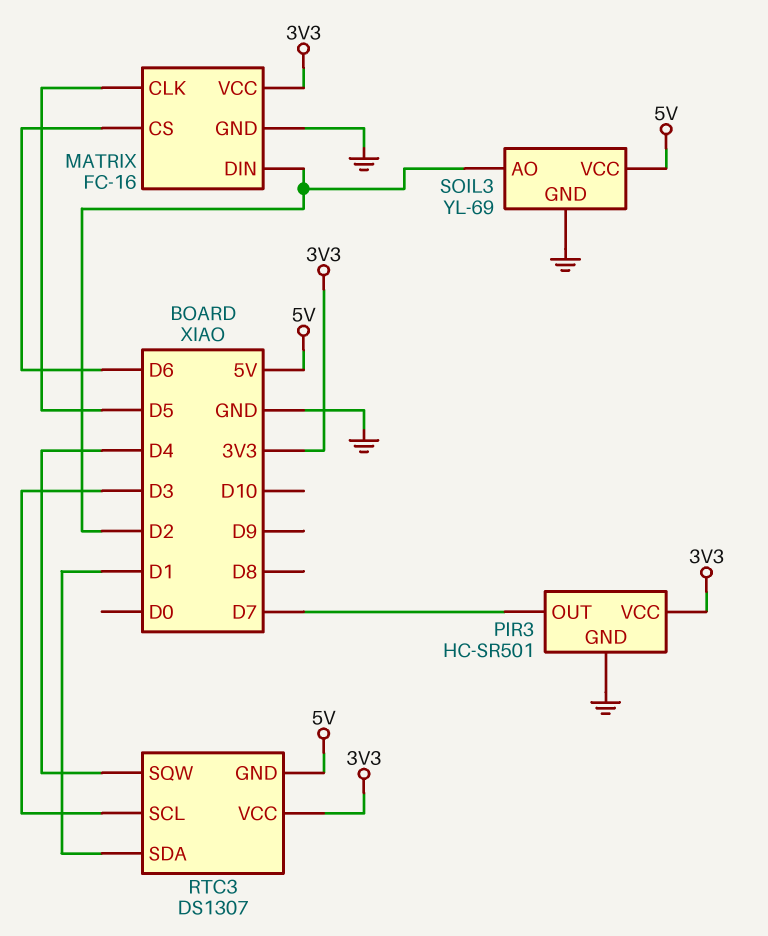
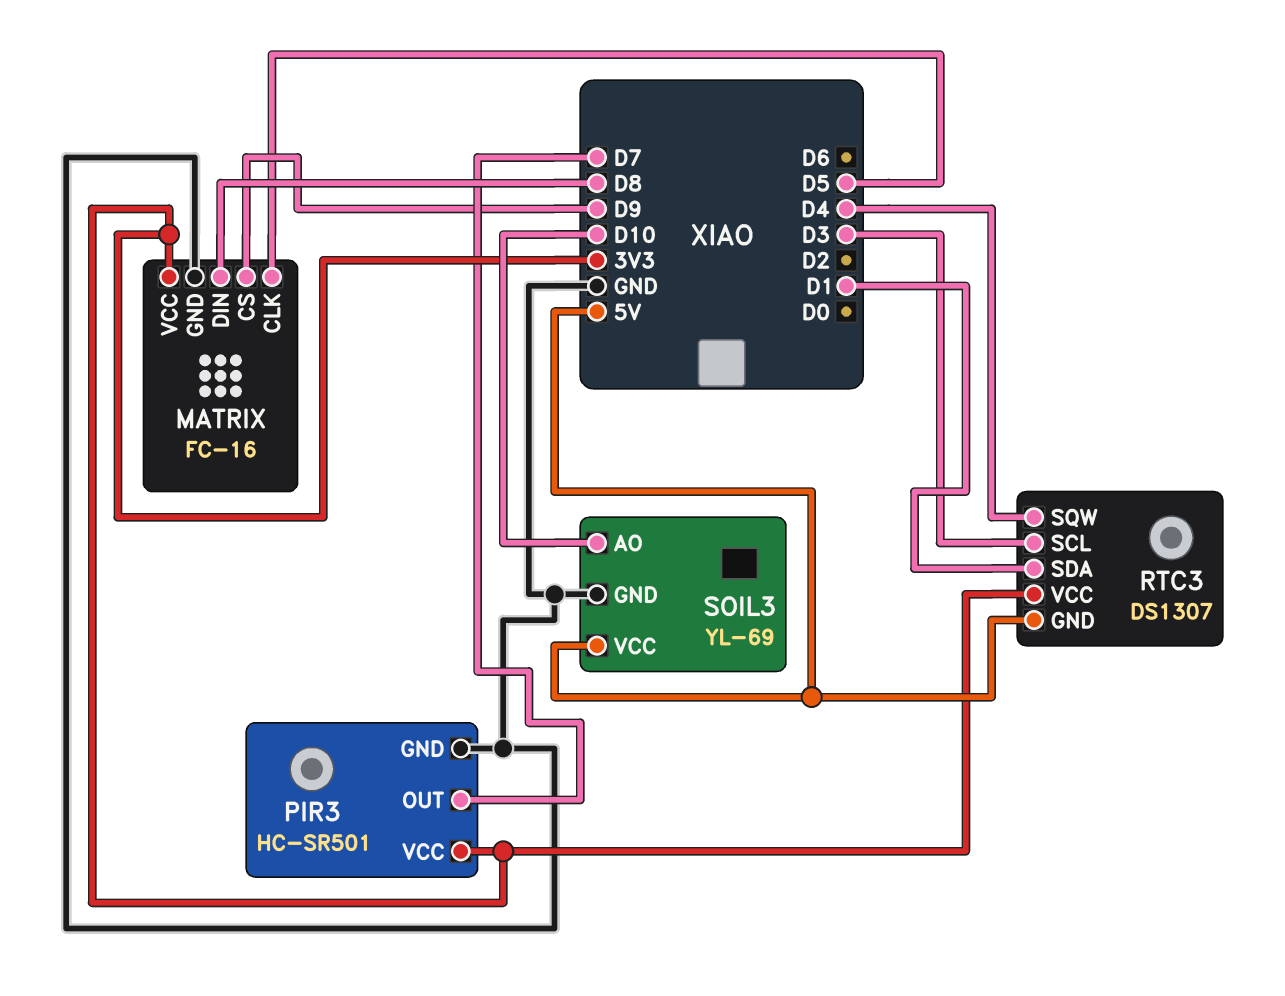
MATRIX pin CS: D6 -> D9
MATRIX pin DIN: D2 -> D8
SOIL3 pin AO: D2 -> D10

